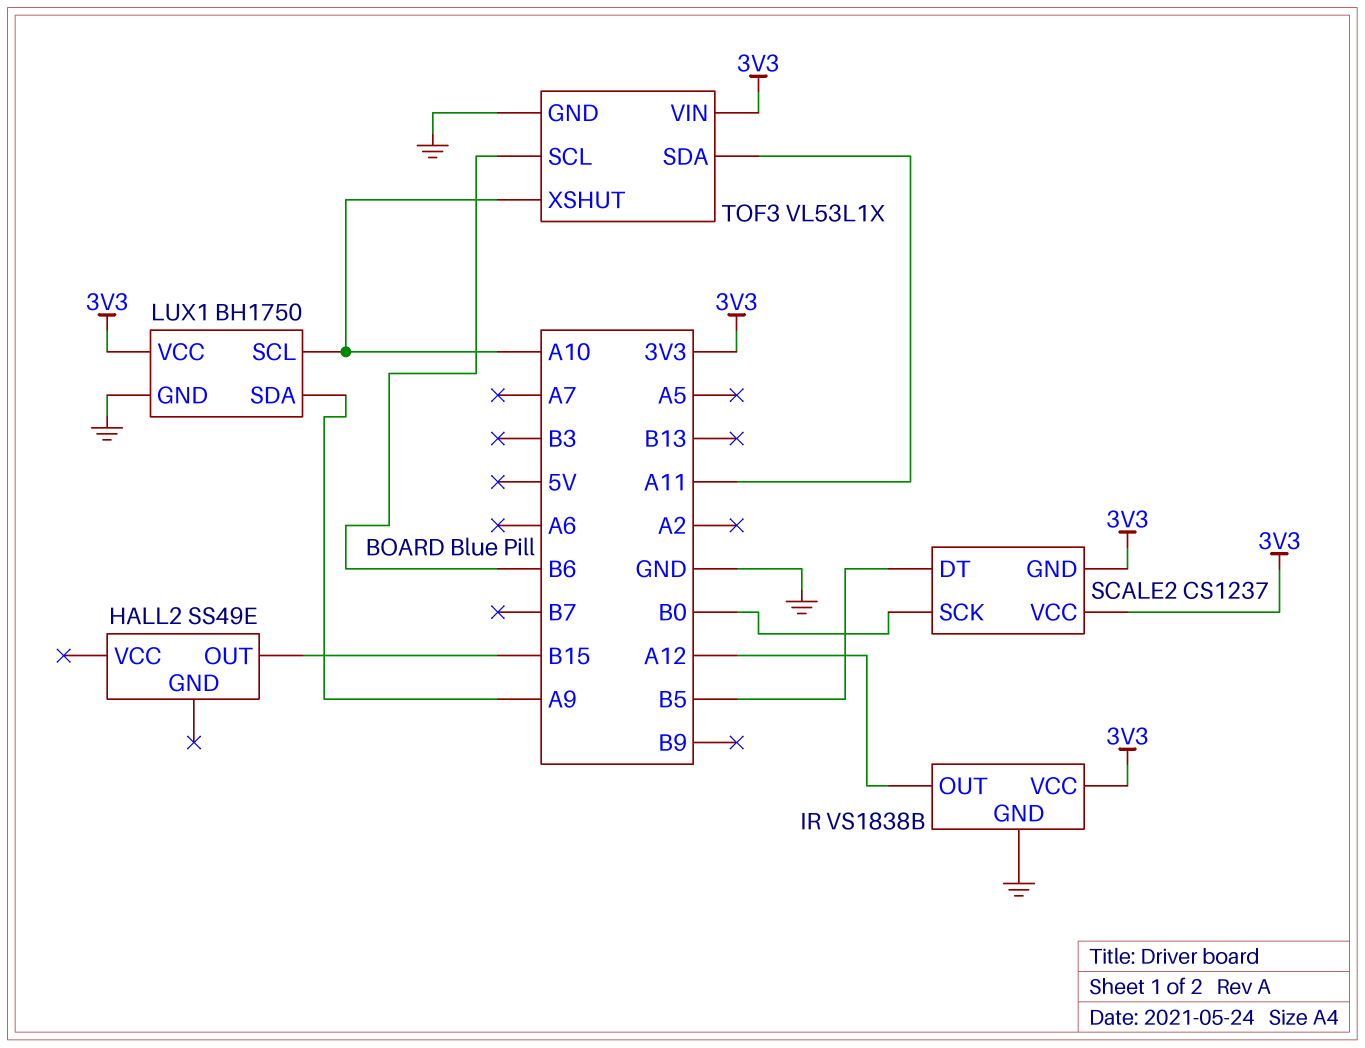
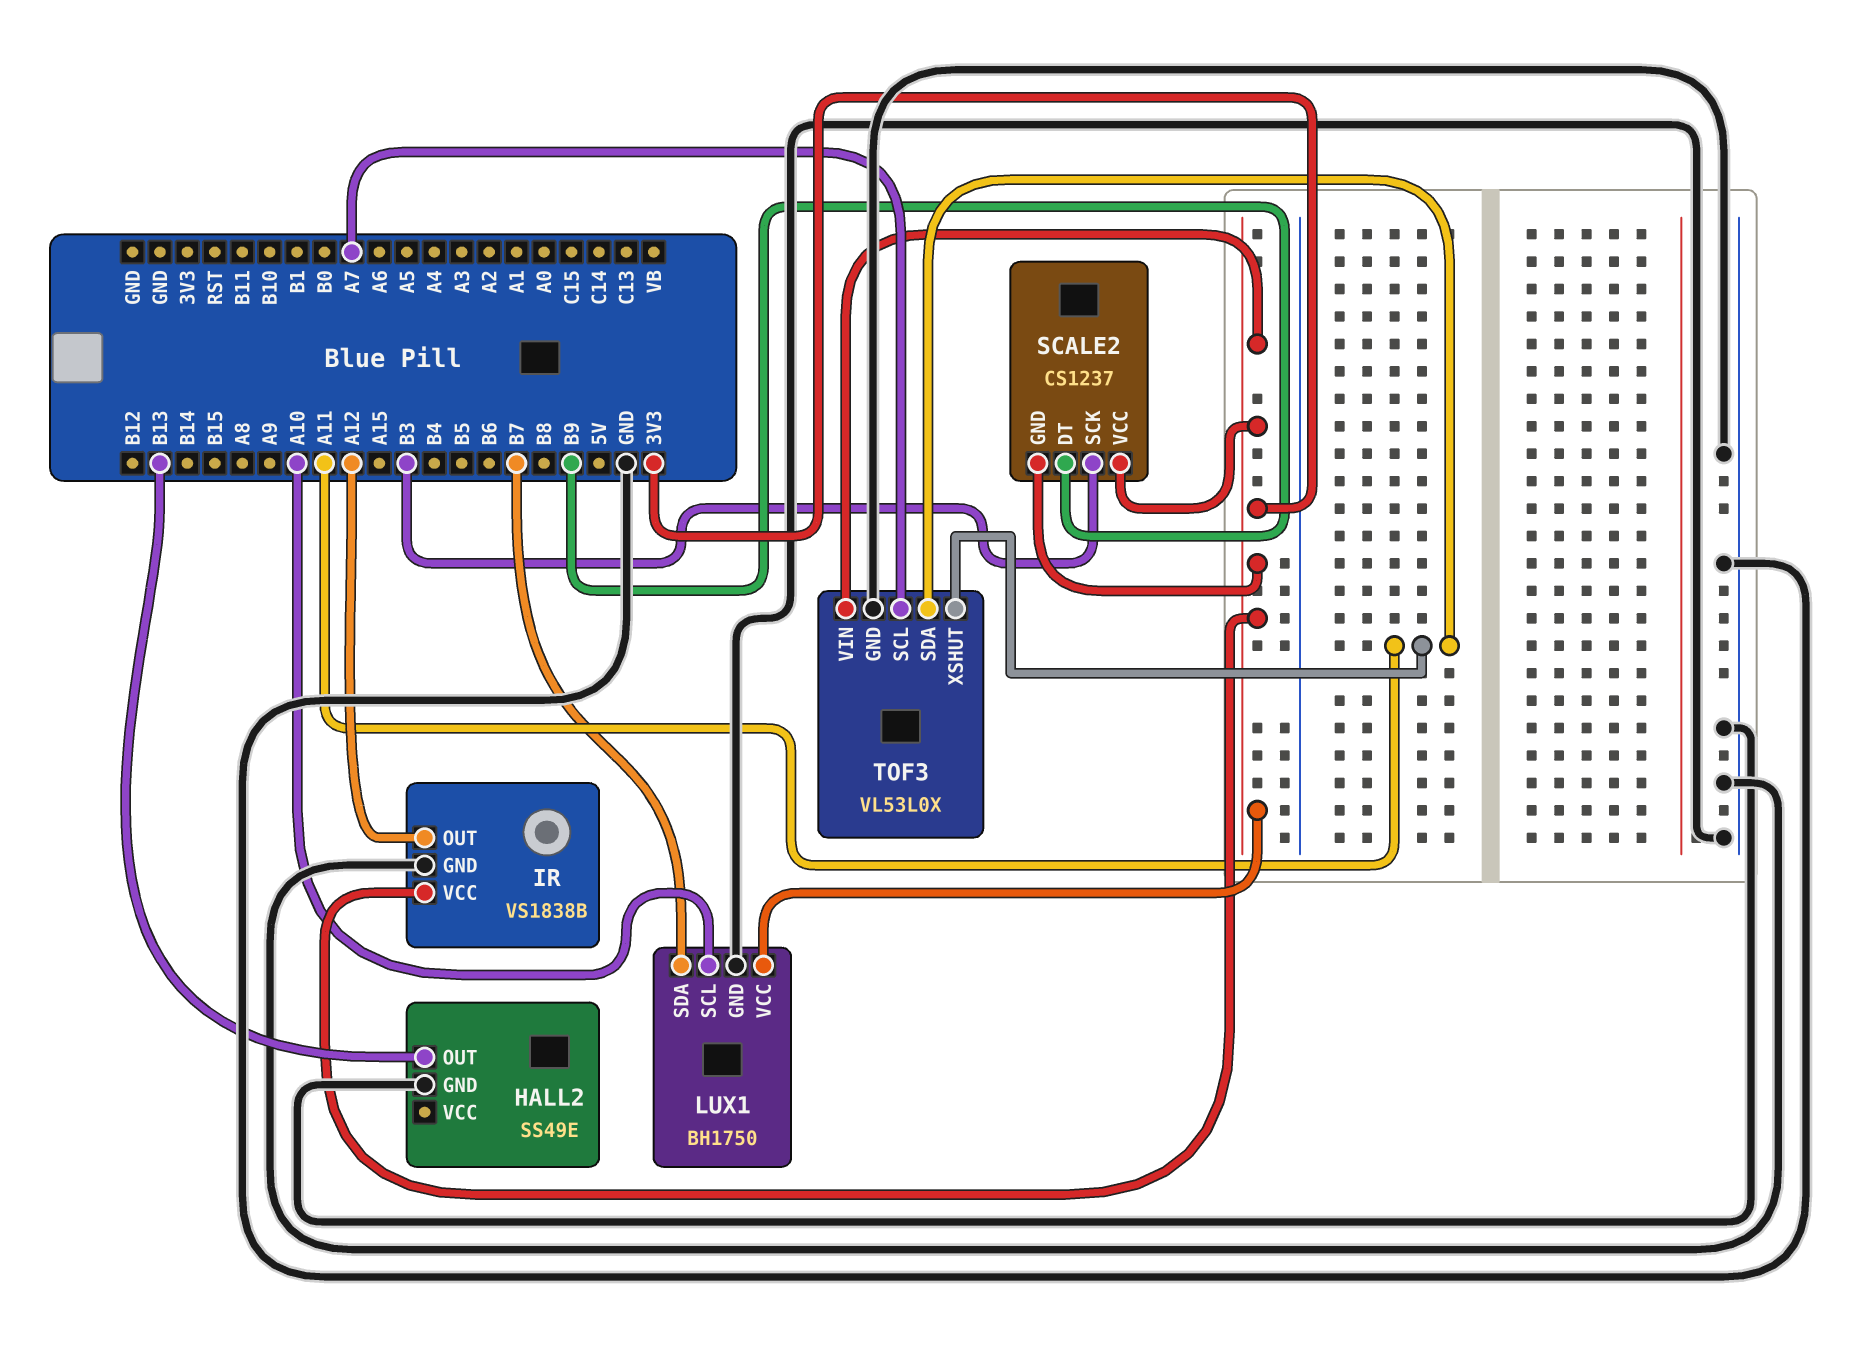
HALL2 pin GND: none -> GND
HALL2 pin OUT: B15 -> B13
LUX1 pin SDA: A9 -> B7
SCALE2 pin DT: B5 -> B9
SCALE2 pin SCK: B0 -> B3
TOF3: VL53L1X -> VL53L0X
TOF3 pin SCL: B6 -> A7
TOF3 pin XSHUT: A10 -> A11

